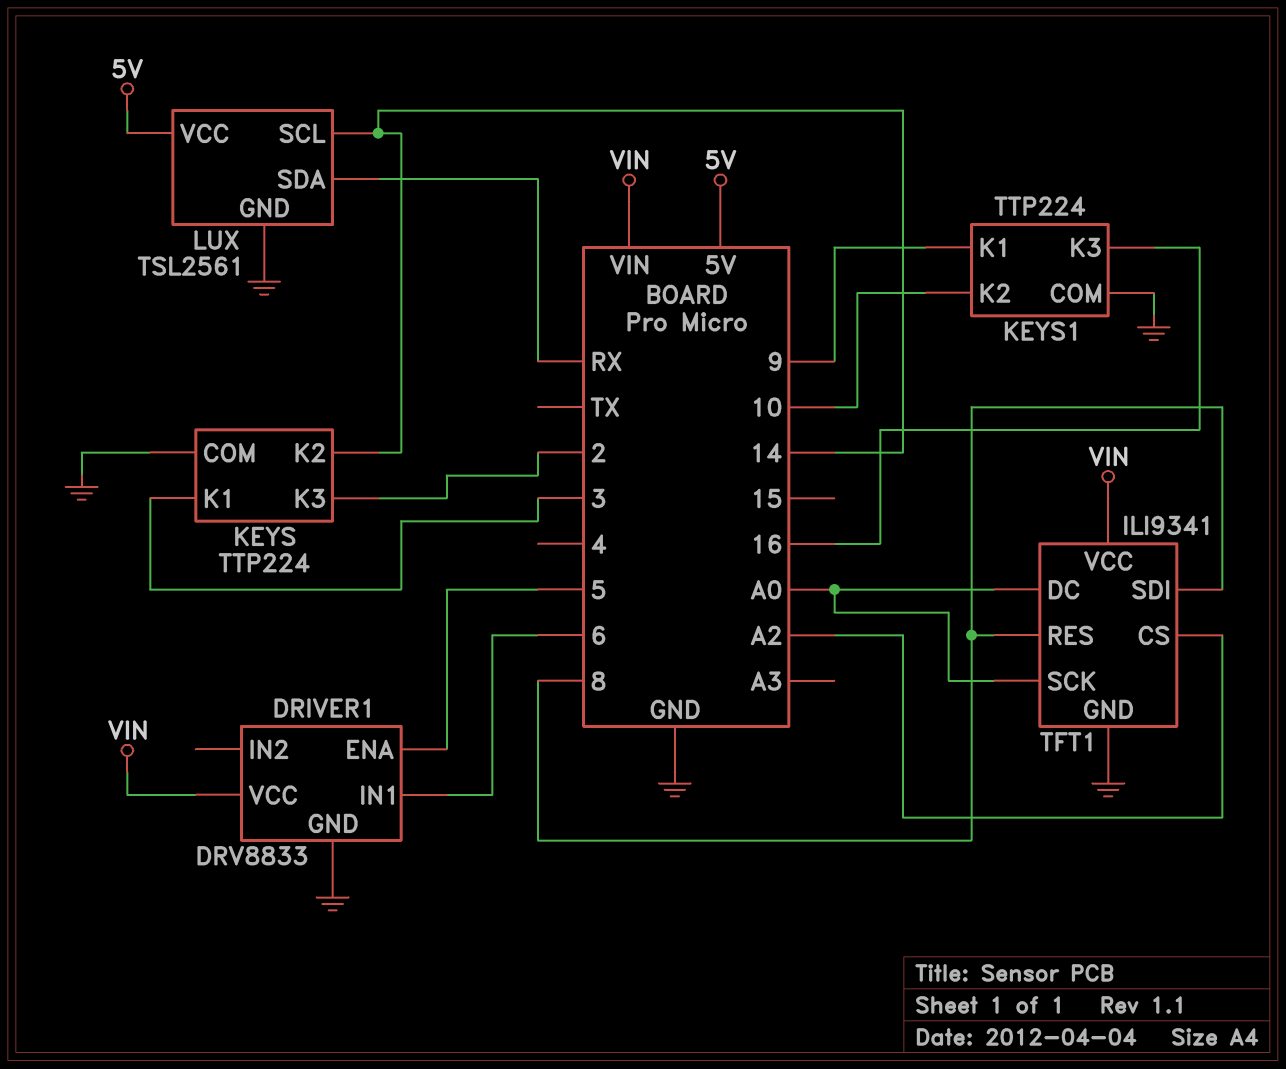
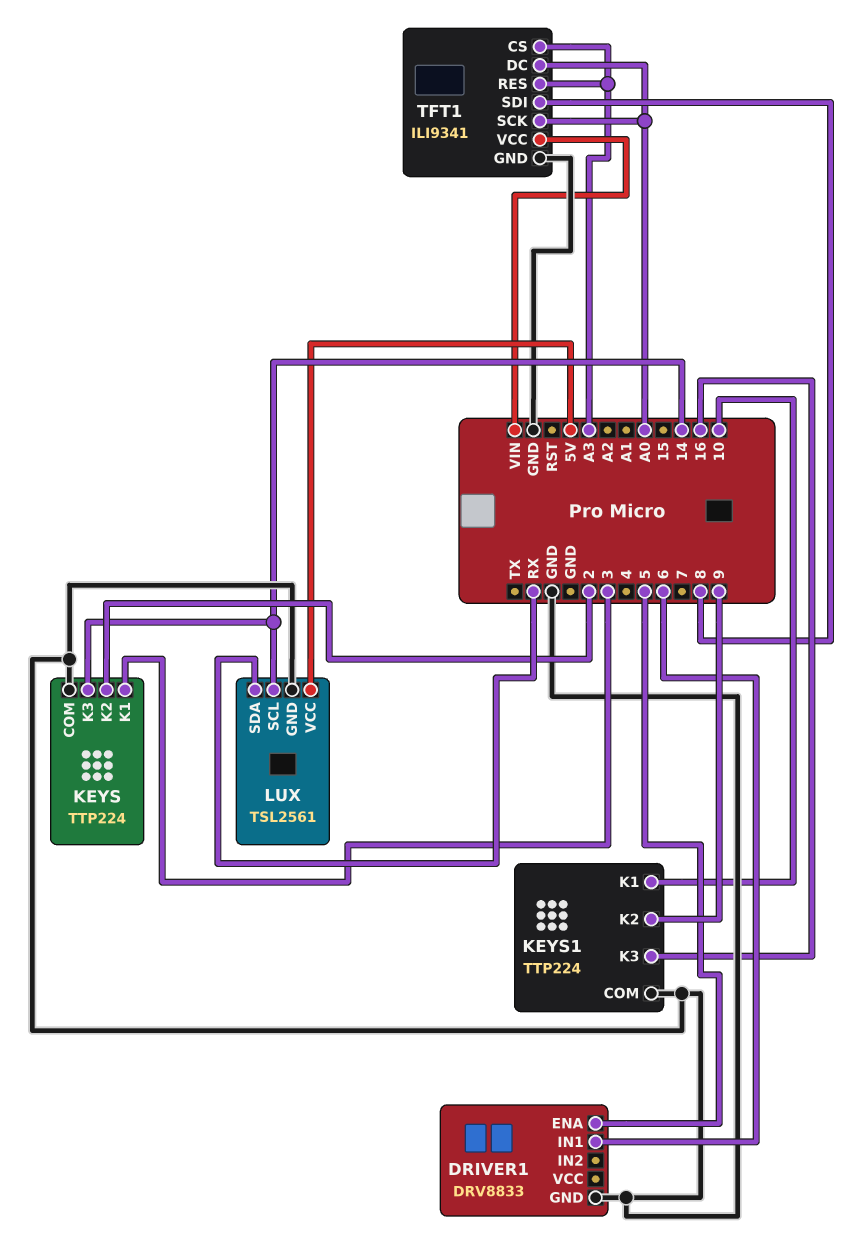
DRIVER1 pin VCC: VIN -> none
KEYS pin K2: 14 -> 2
KEYS pin K3: 2 -> 14
KEYS1 pin K1: 9 -> 10
KEYS1 pin K2: 10 -> 9
TFT1 pin CS: A2 -> A3
TFT1 pin RES: 8 -> A3

